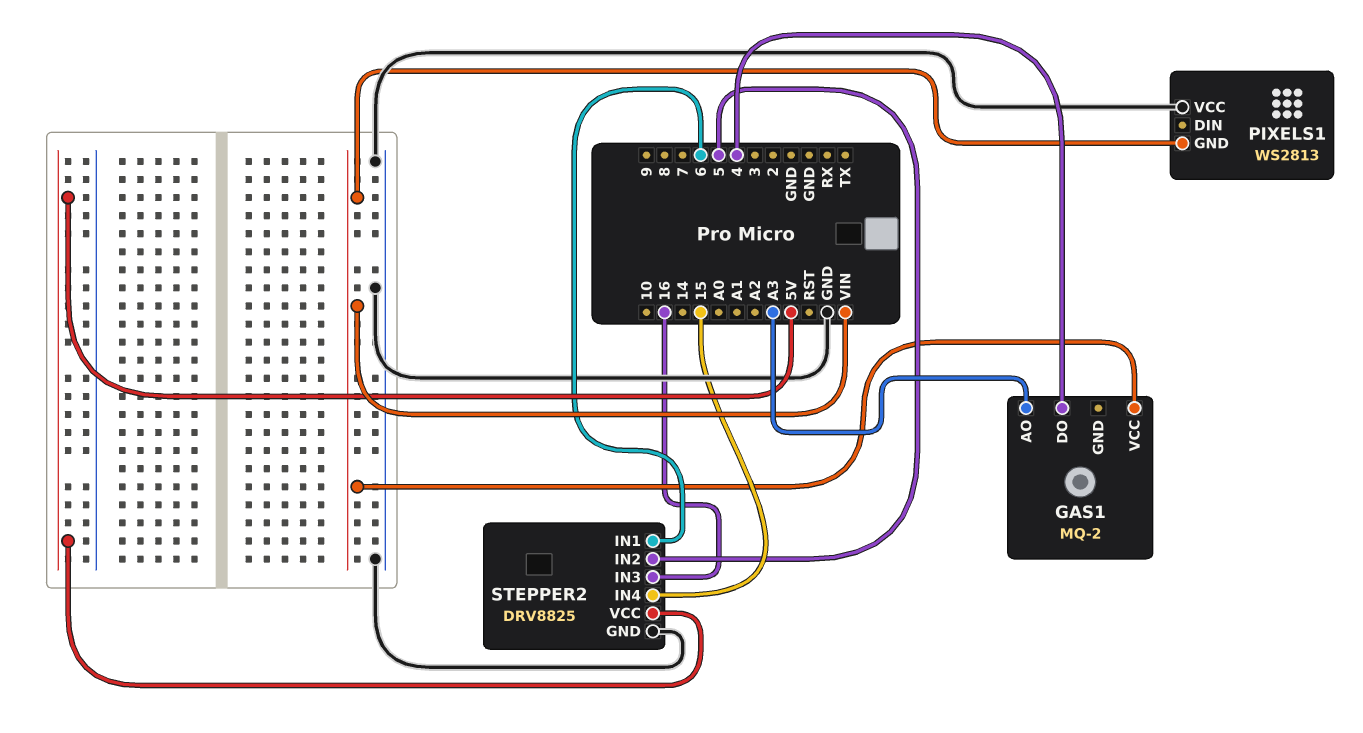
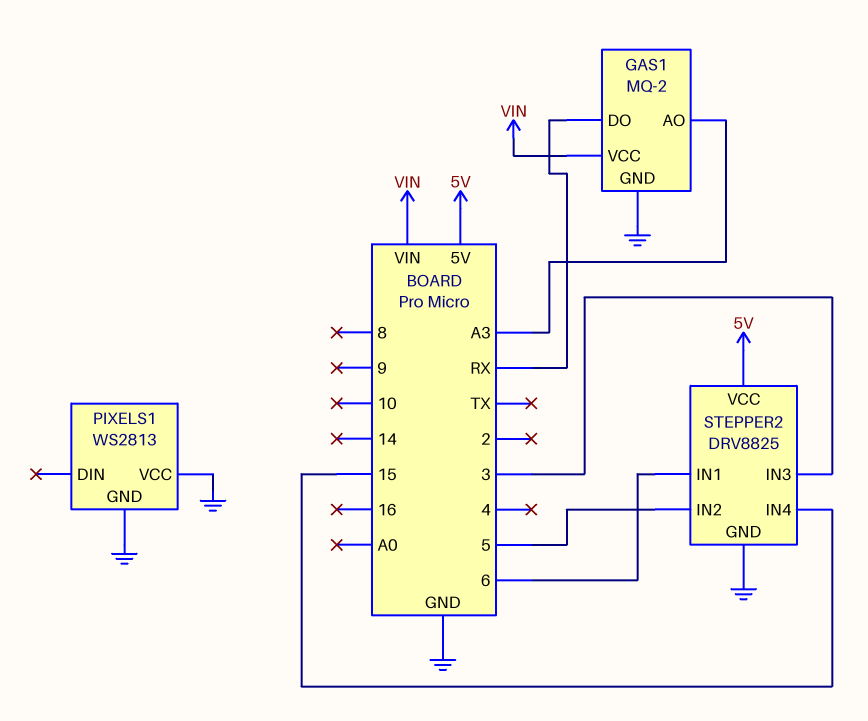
GAS1 pin DO: 4 -> RX
GAS1 pin GND: none -> GND
PIXELS1 pin GND: VIN -> GND
STEPPER2 pin IN3: 16 -> 3

